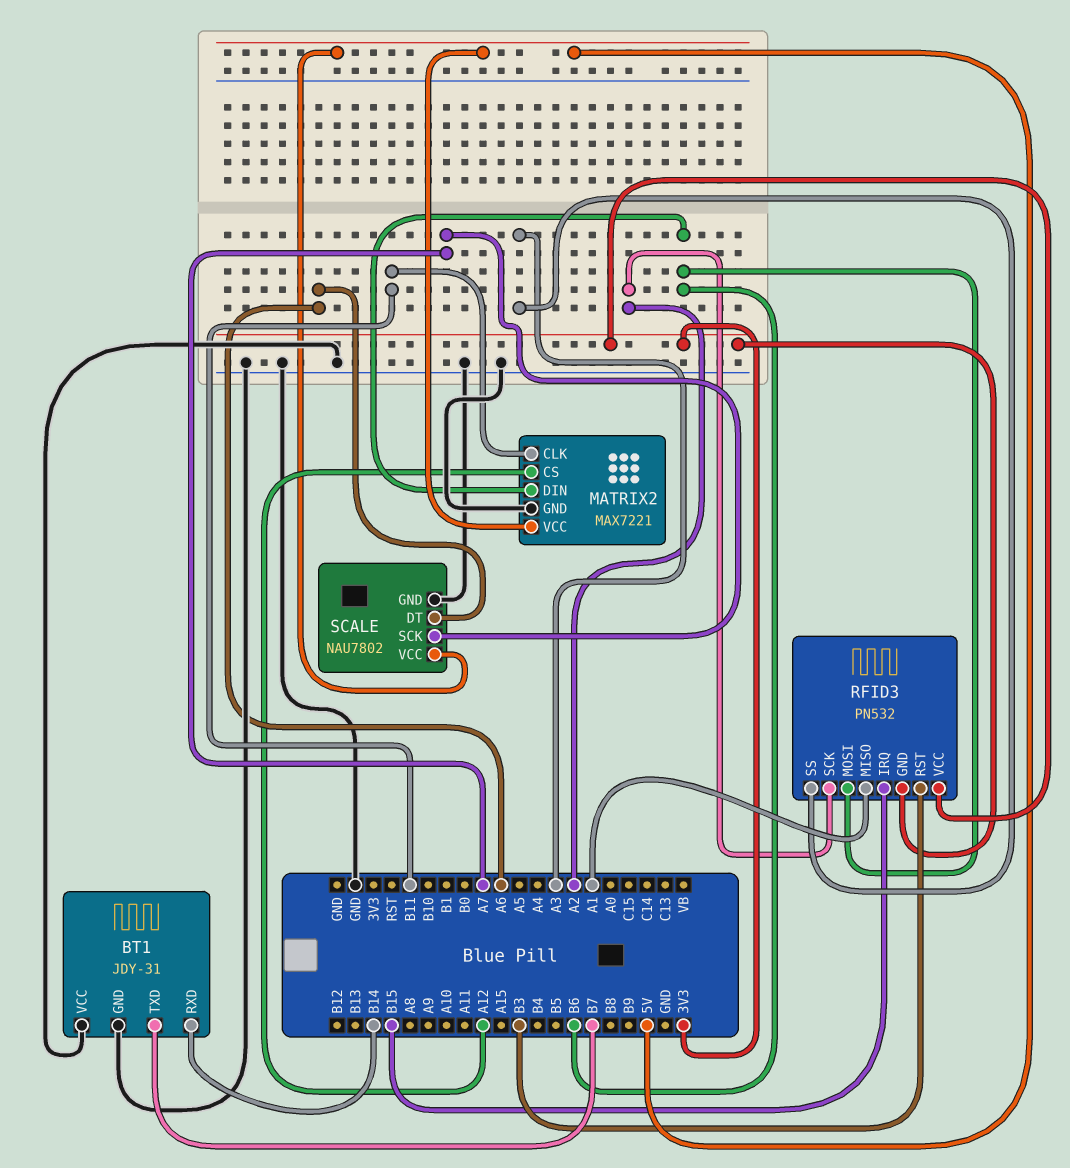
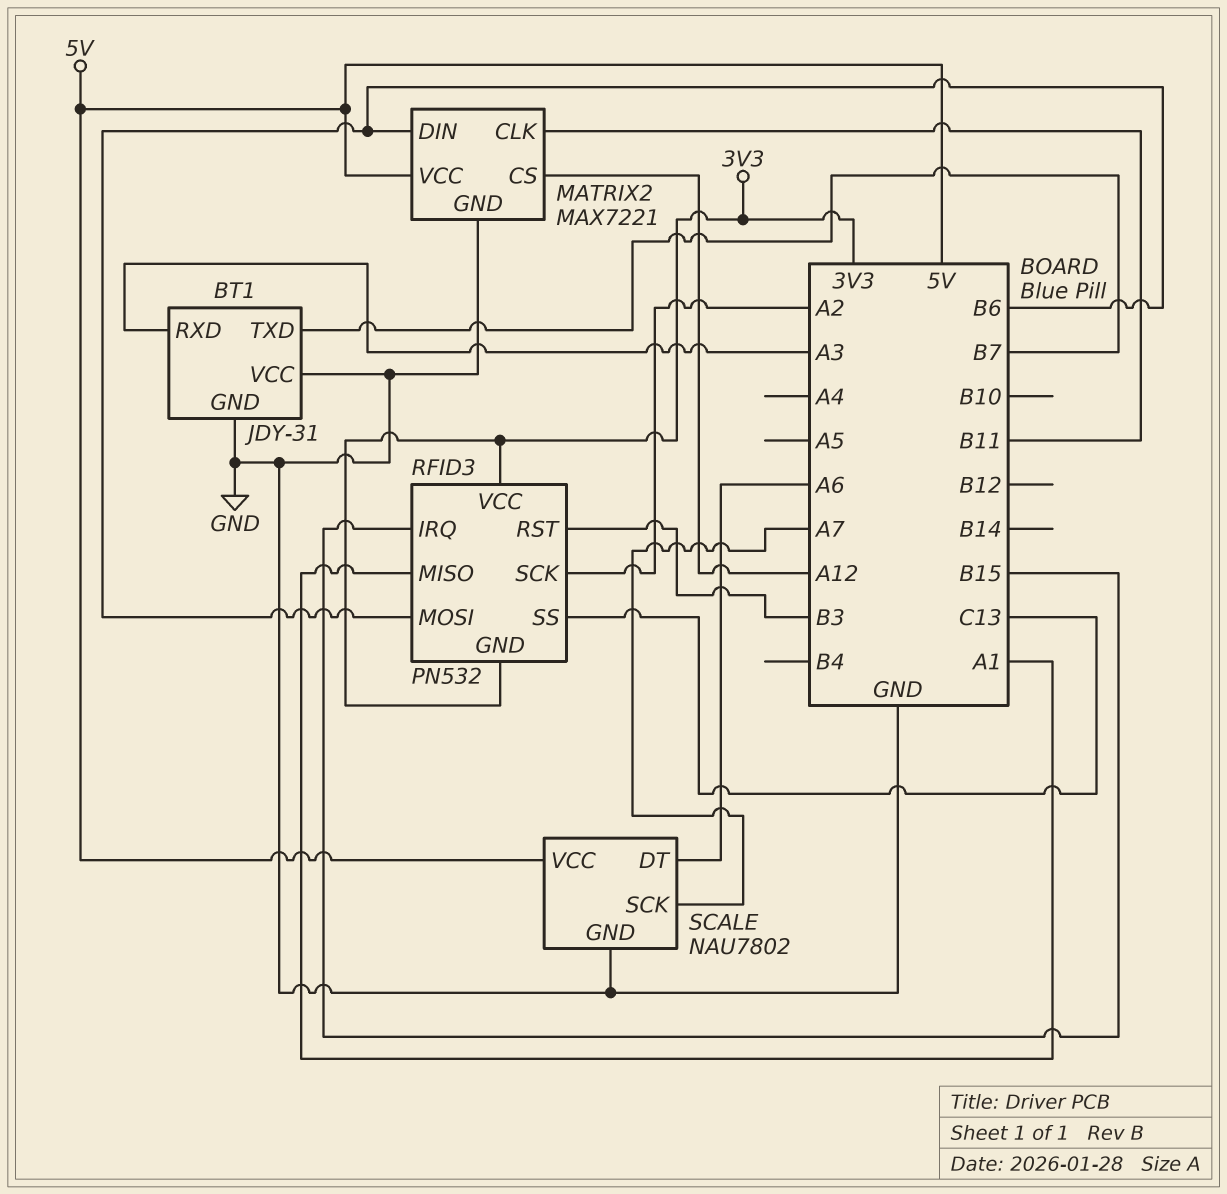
BT1 pin RXD: B14 -> A3
RFID3 pin SS: A3 -> C13

